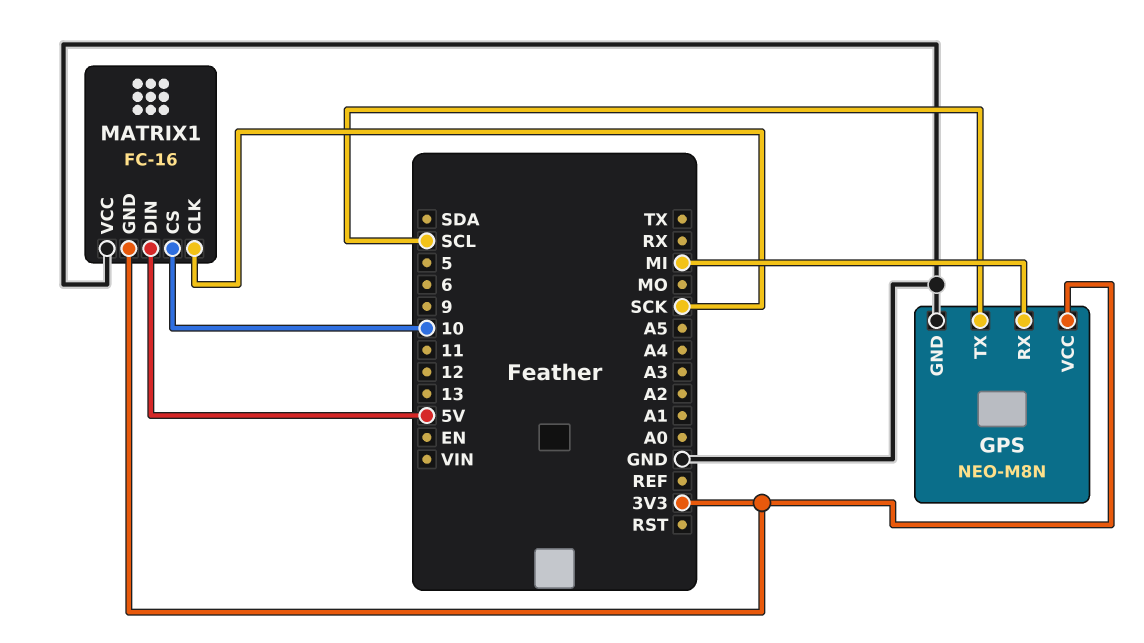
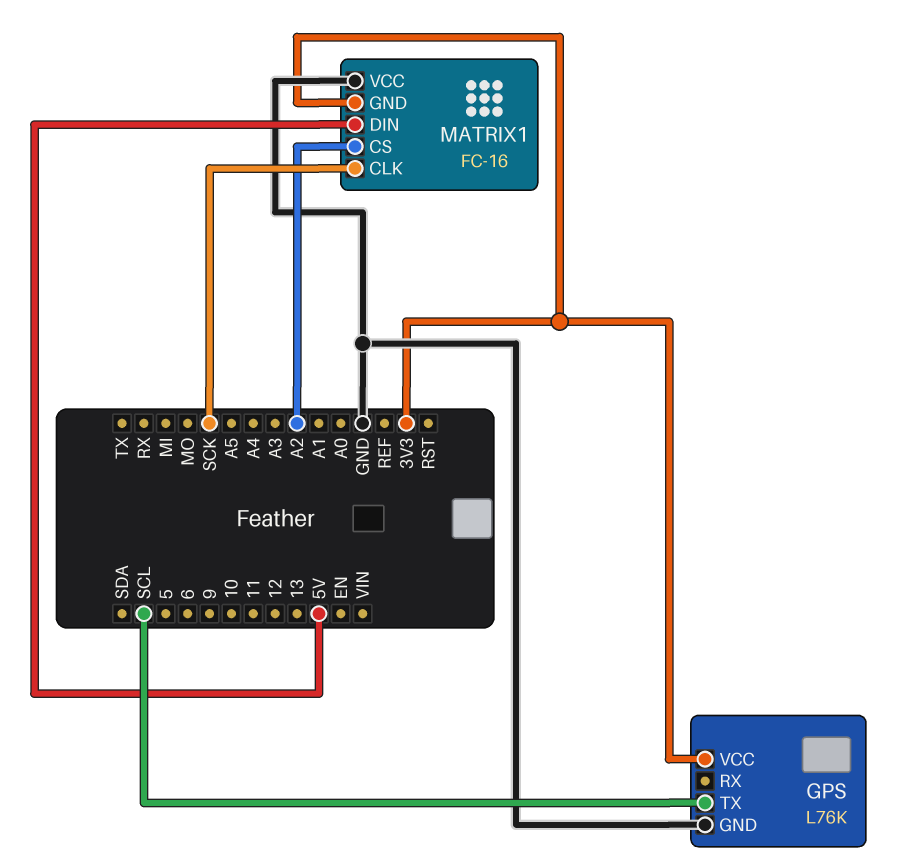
GPS: NEO-M8N -> L76K
GPS pin RX: MI -> none
MATRIX1 pin CS: 10 -> A2

